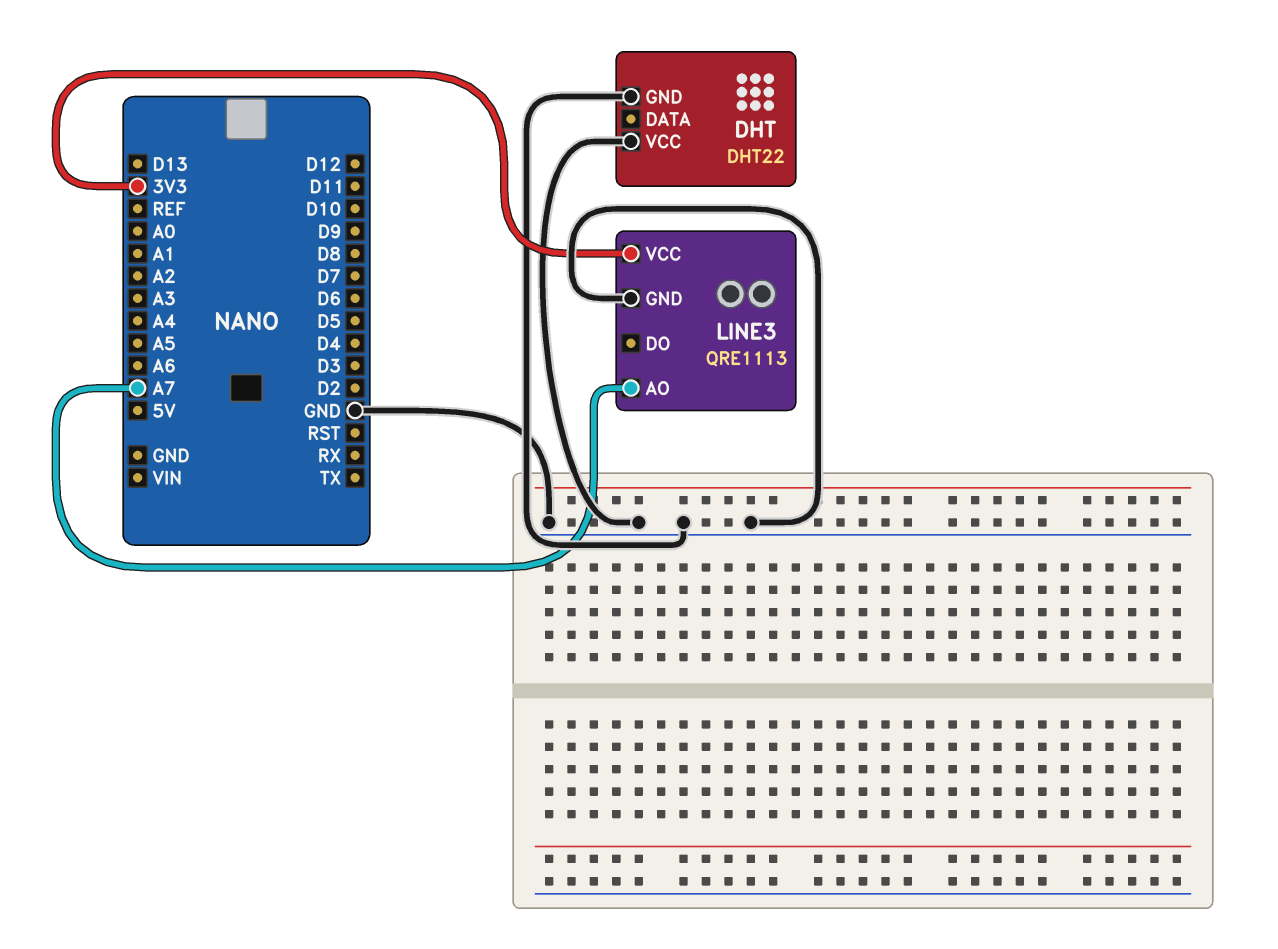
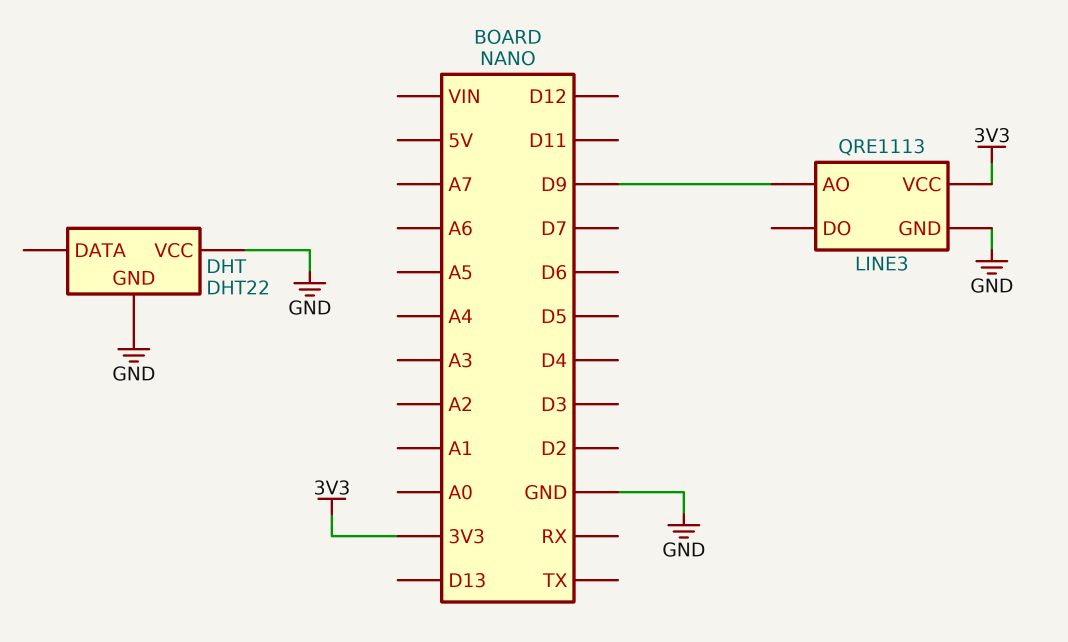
LINE3 pin AO: A7 -> D9

